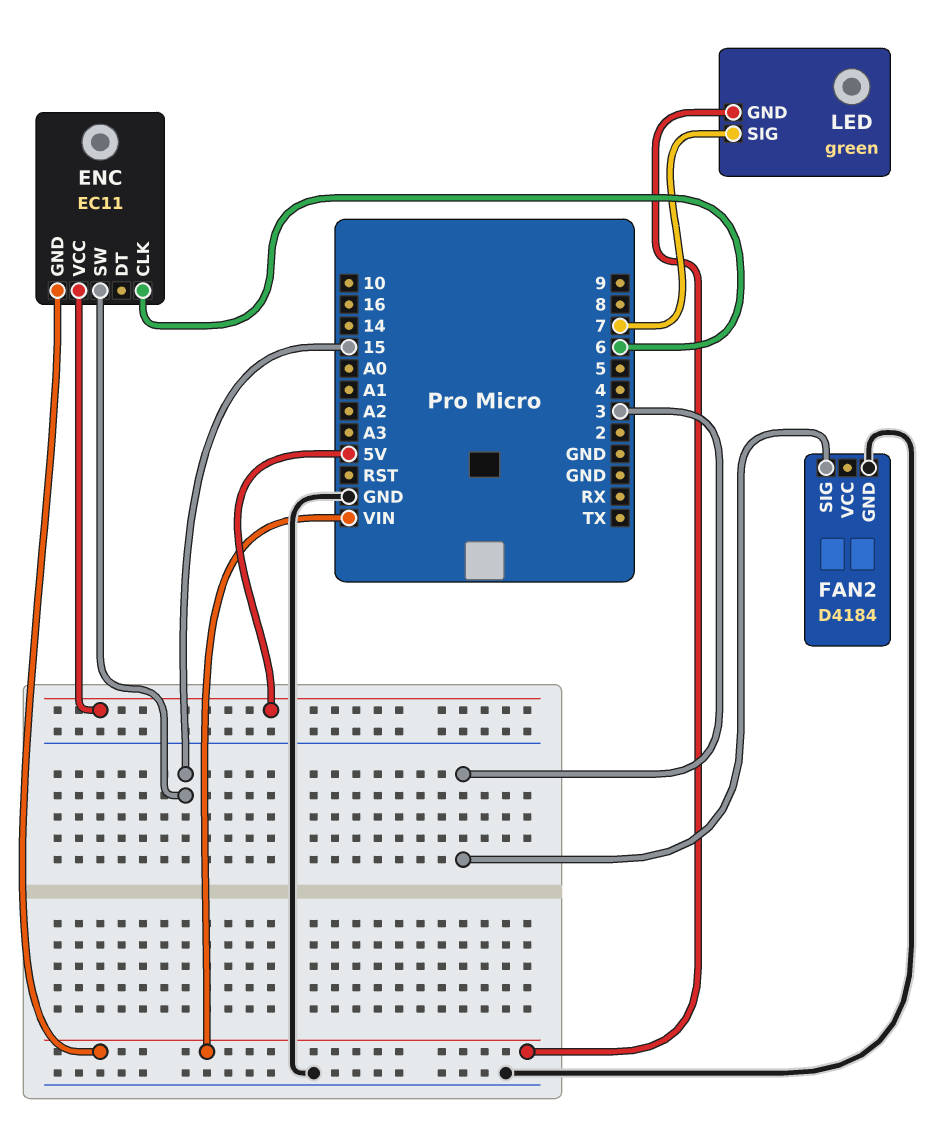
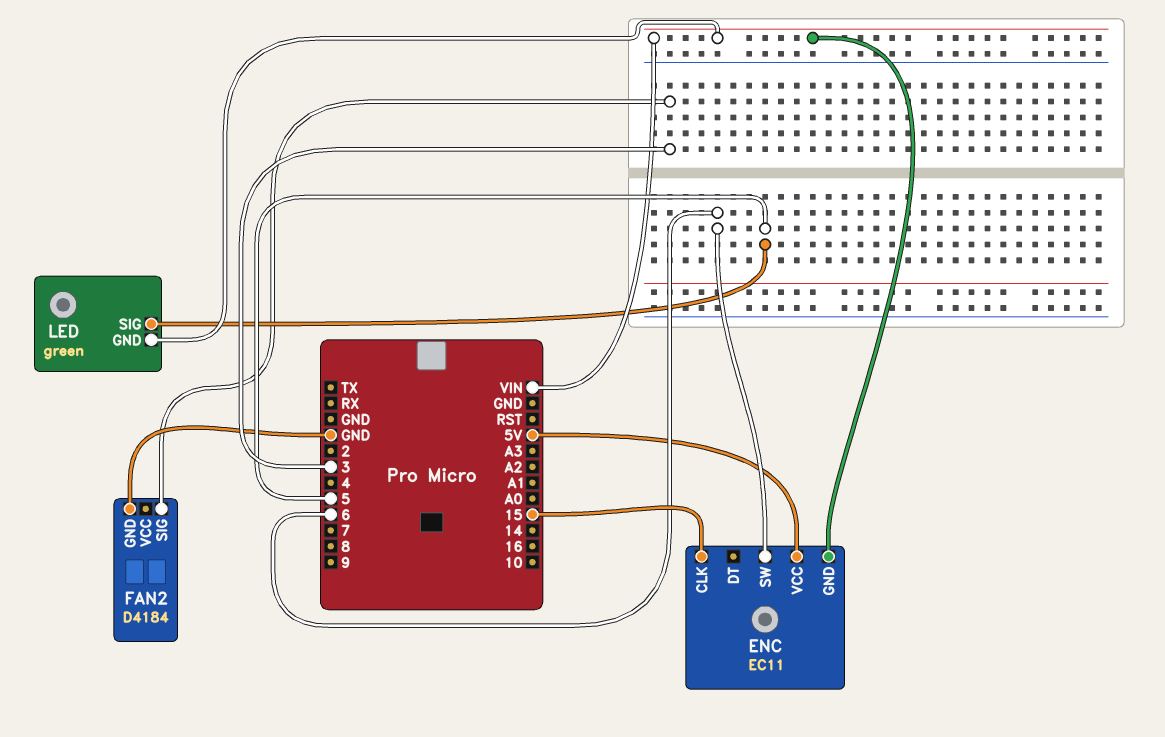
ENC pin CLK: 6 -> 15
ENC pin SW: 15 -> 6
LED pin SIG: 7 -> 5

